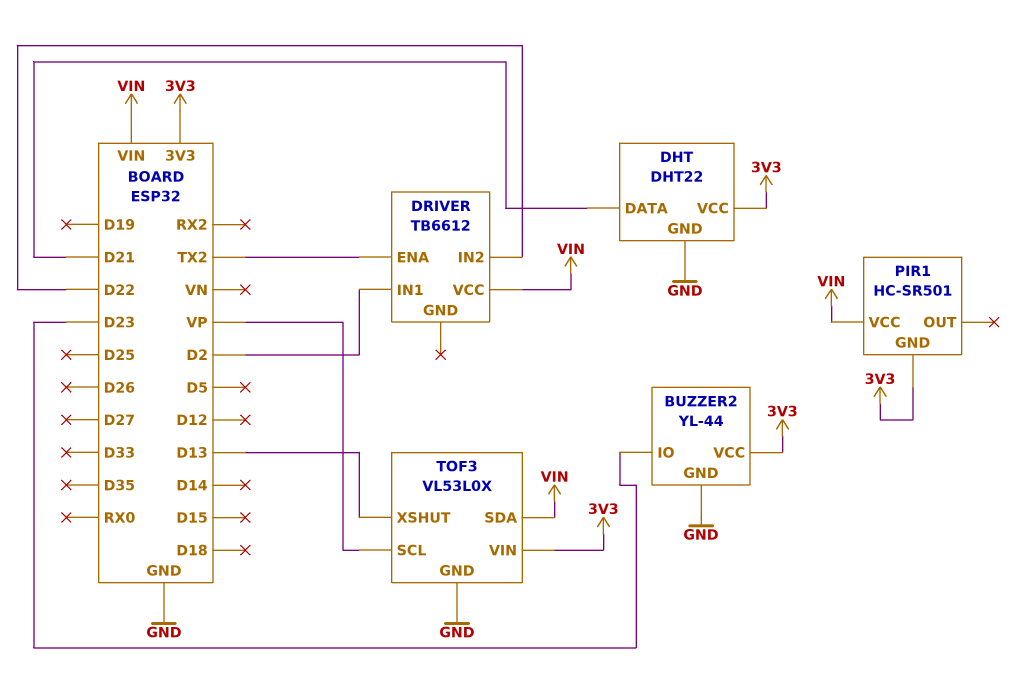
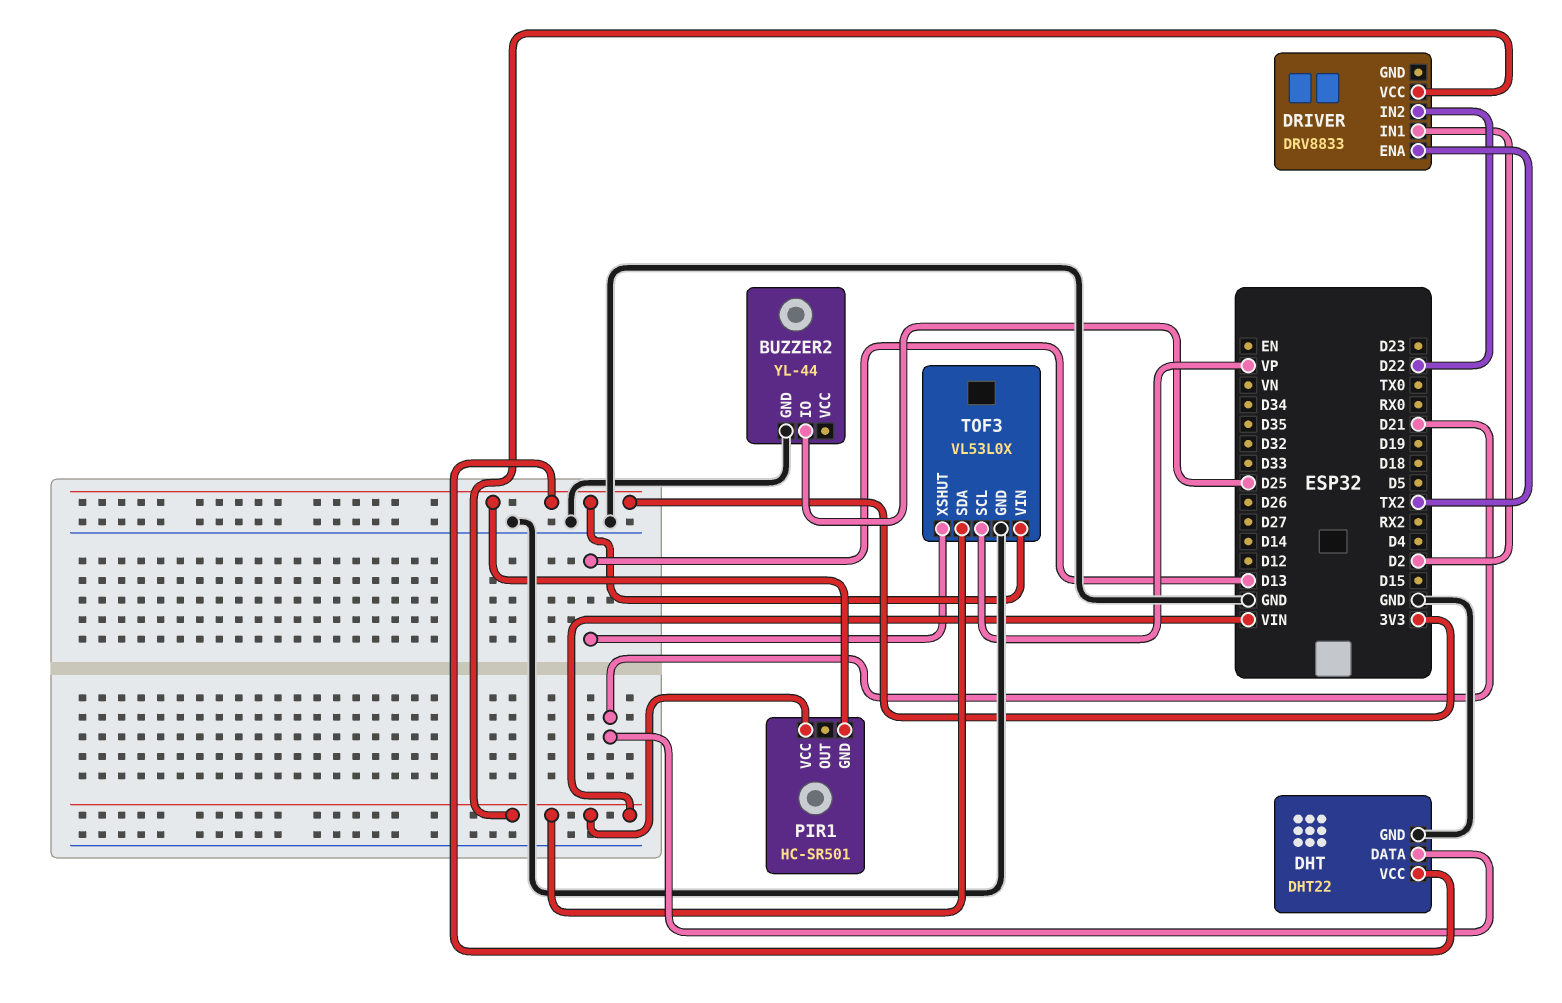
BUZZER2 pin IO: D23 -> D25
BUZZER2 pin VCC: 3V3 -> none
DRIVER: TB6612 -> DRV8833

